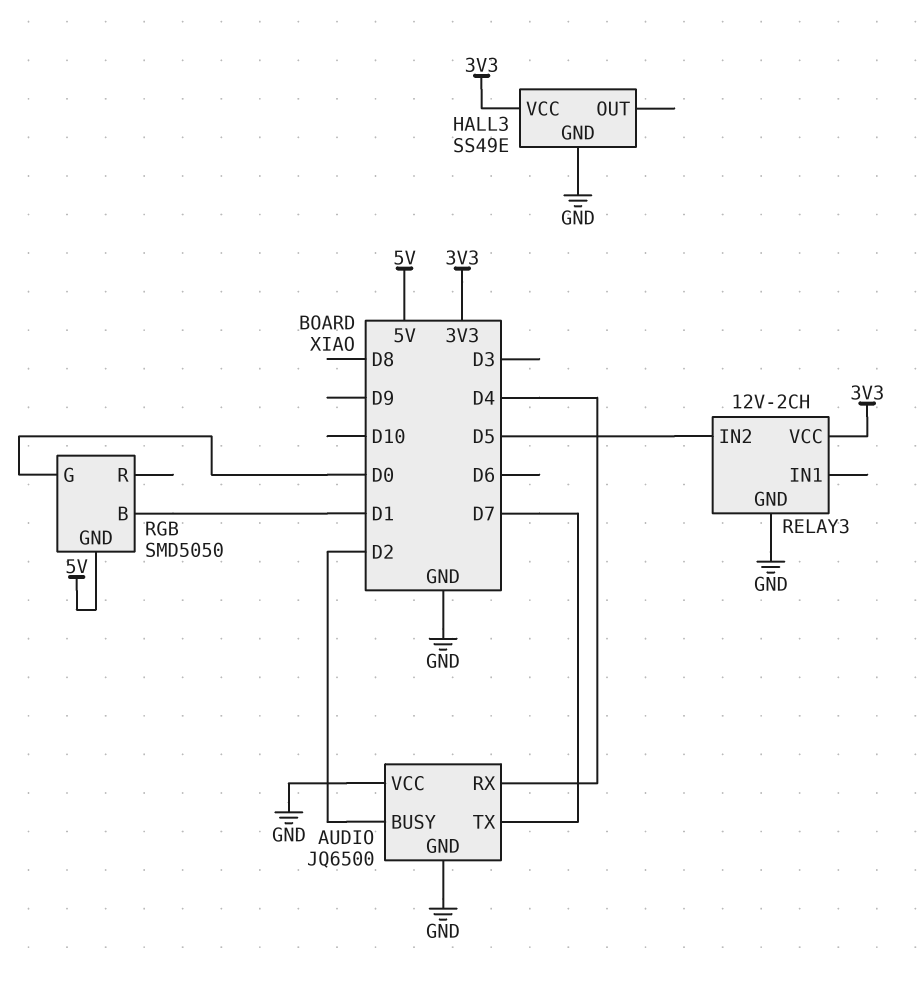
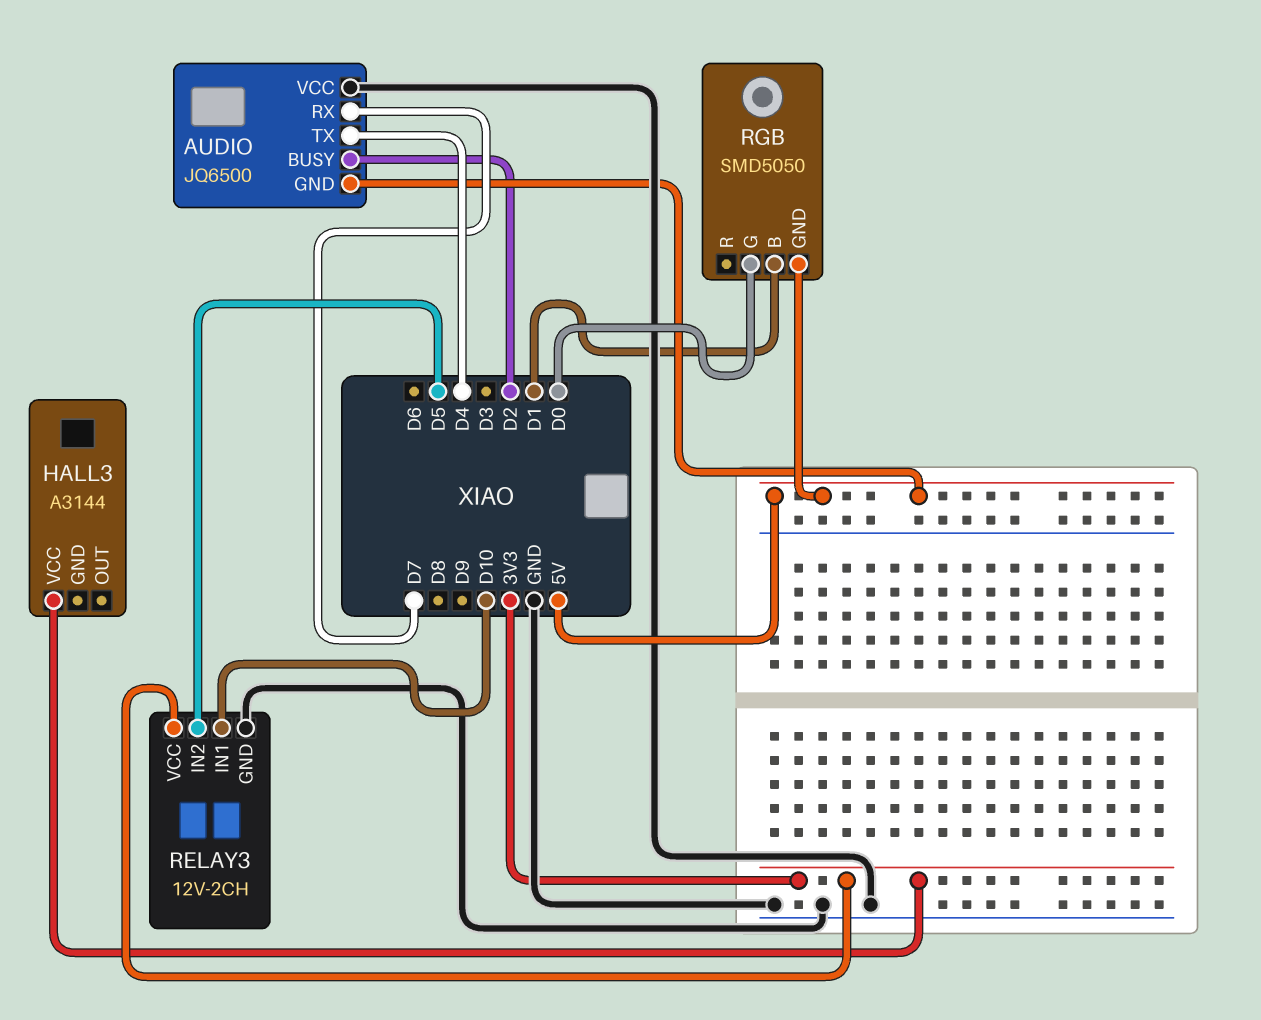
AUDIO pin GND: GND -> 5V
AUDIO pin RX: D4 -> D7
AUDIO pin TX: D7 -> D4
HALL3: SS49E -> A3144
HALL3 pin GND: GND -> none
RELAY3 pin IN1: none -> D10

